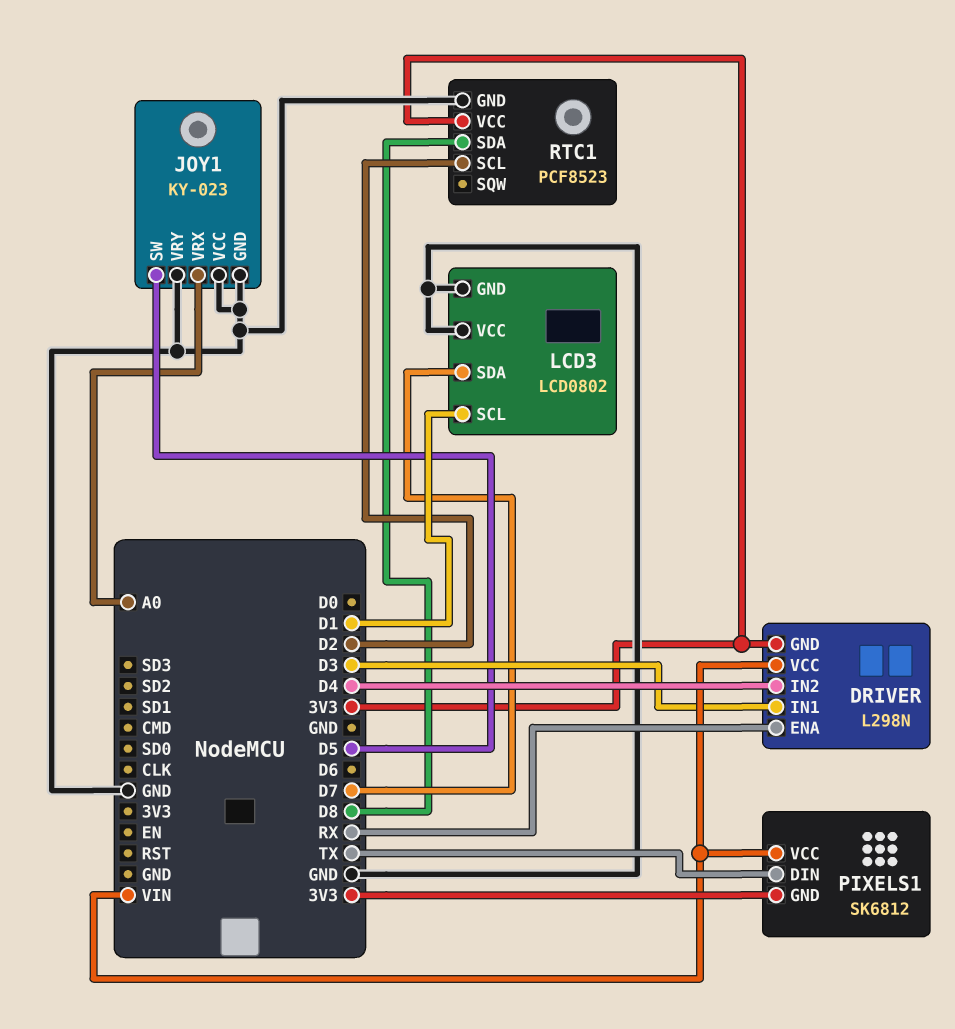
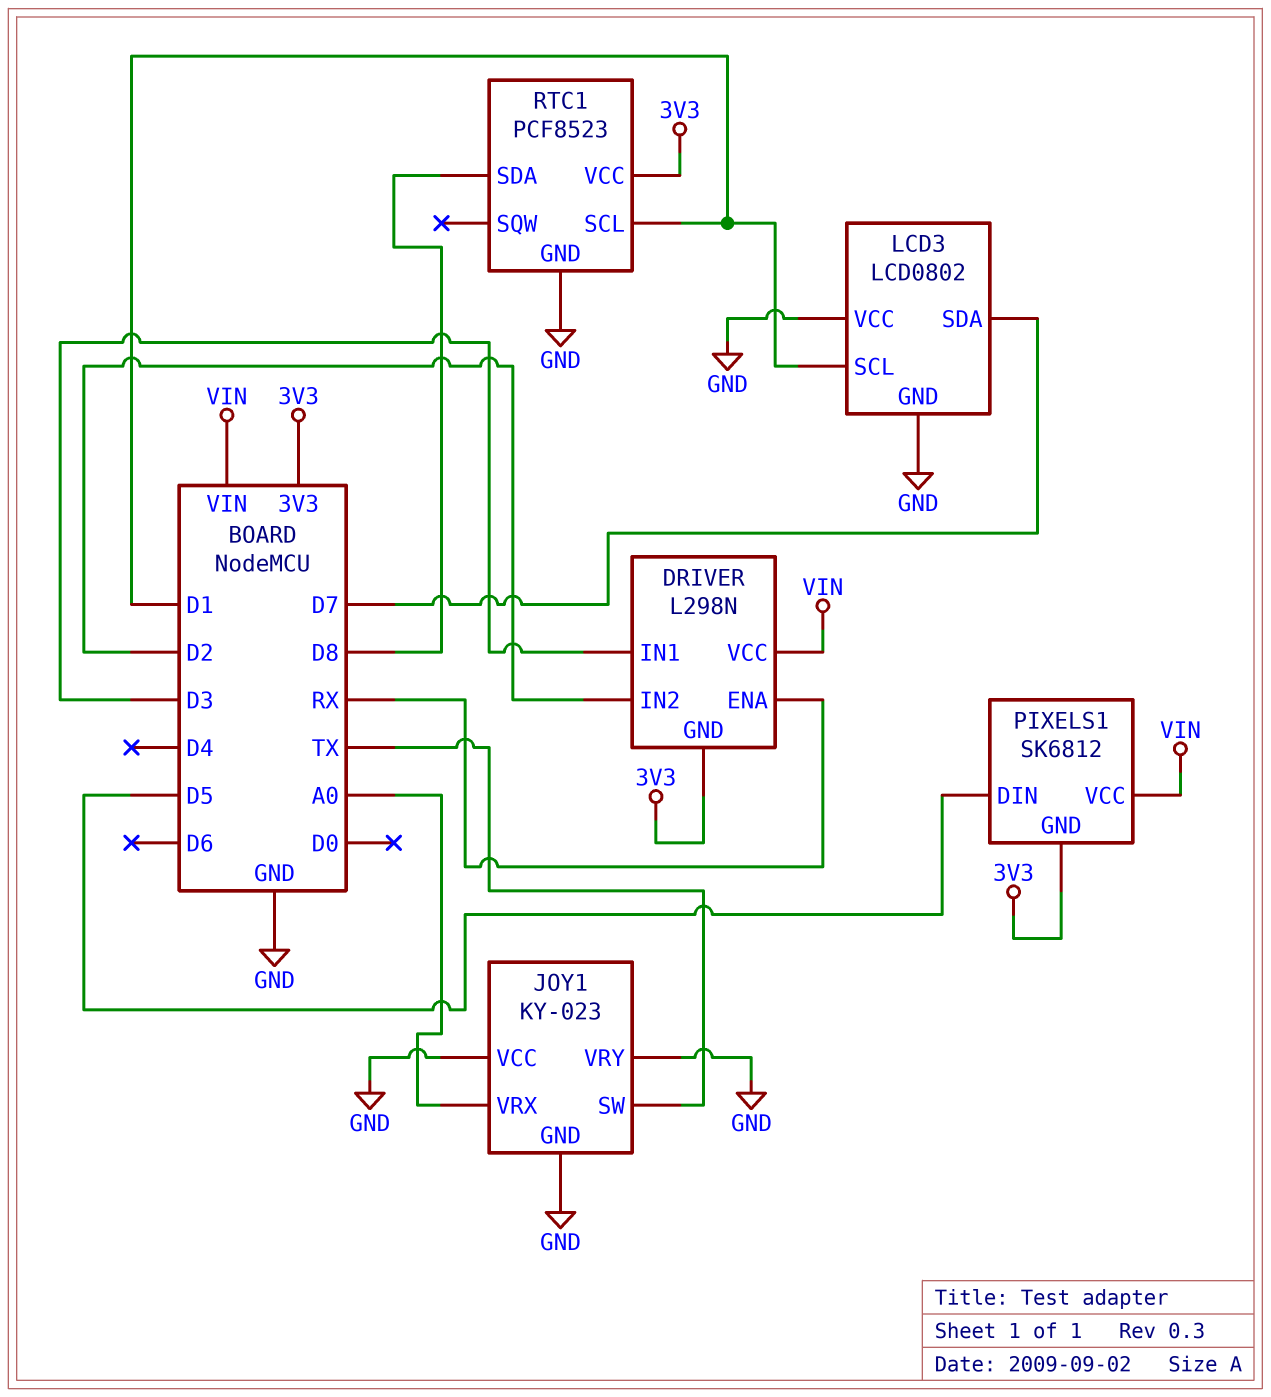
DRIVER pin IN2: D4 -> D2
JOY1 pin SW: D5 -> TX
PIXELS1 pin DIN: TX -> D5
RTC1 pin SCL: D2 -> D1

